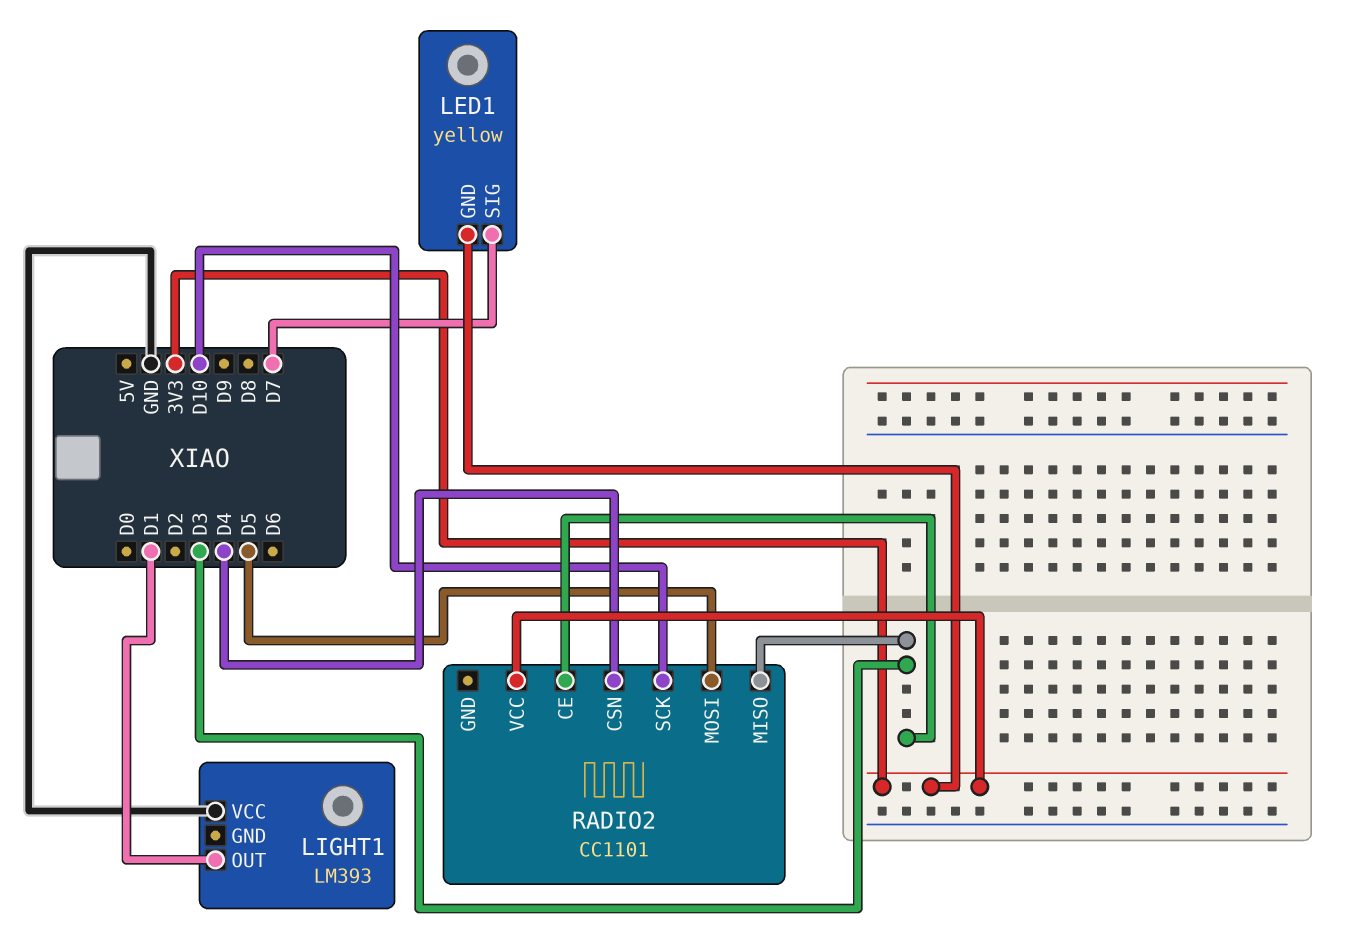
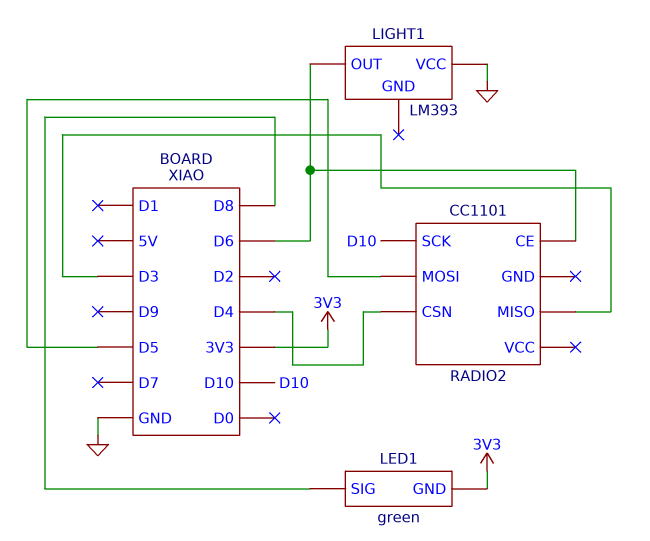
LED1: yellow -> green
LED1 pin SIG: D7 -> D8
LIGHT1 pin OUT: D1 -> D6
RADIO2 pin CE: D3 -> D6
RADIO2 pin VCC: 3V3 -> none

